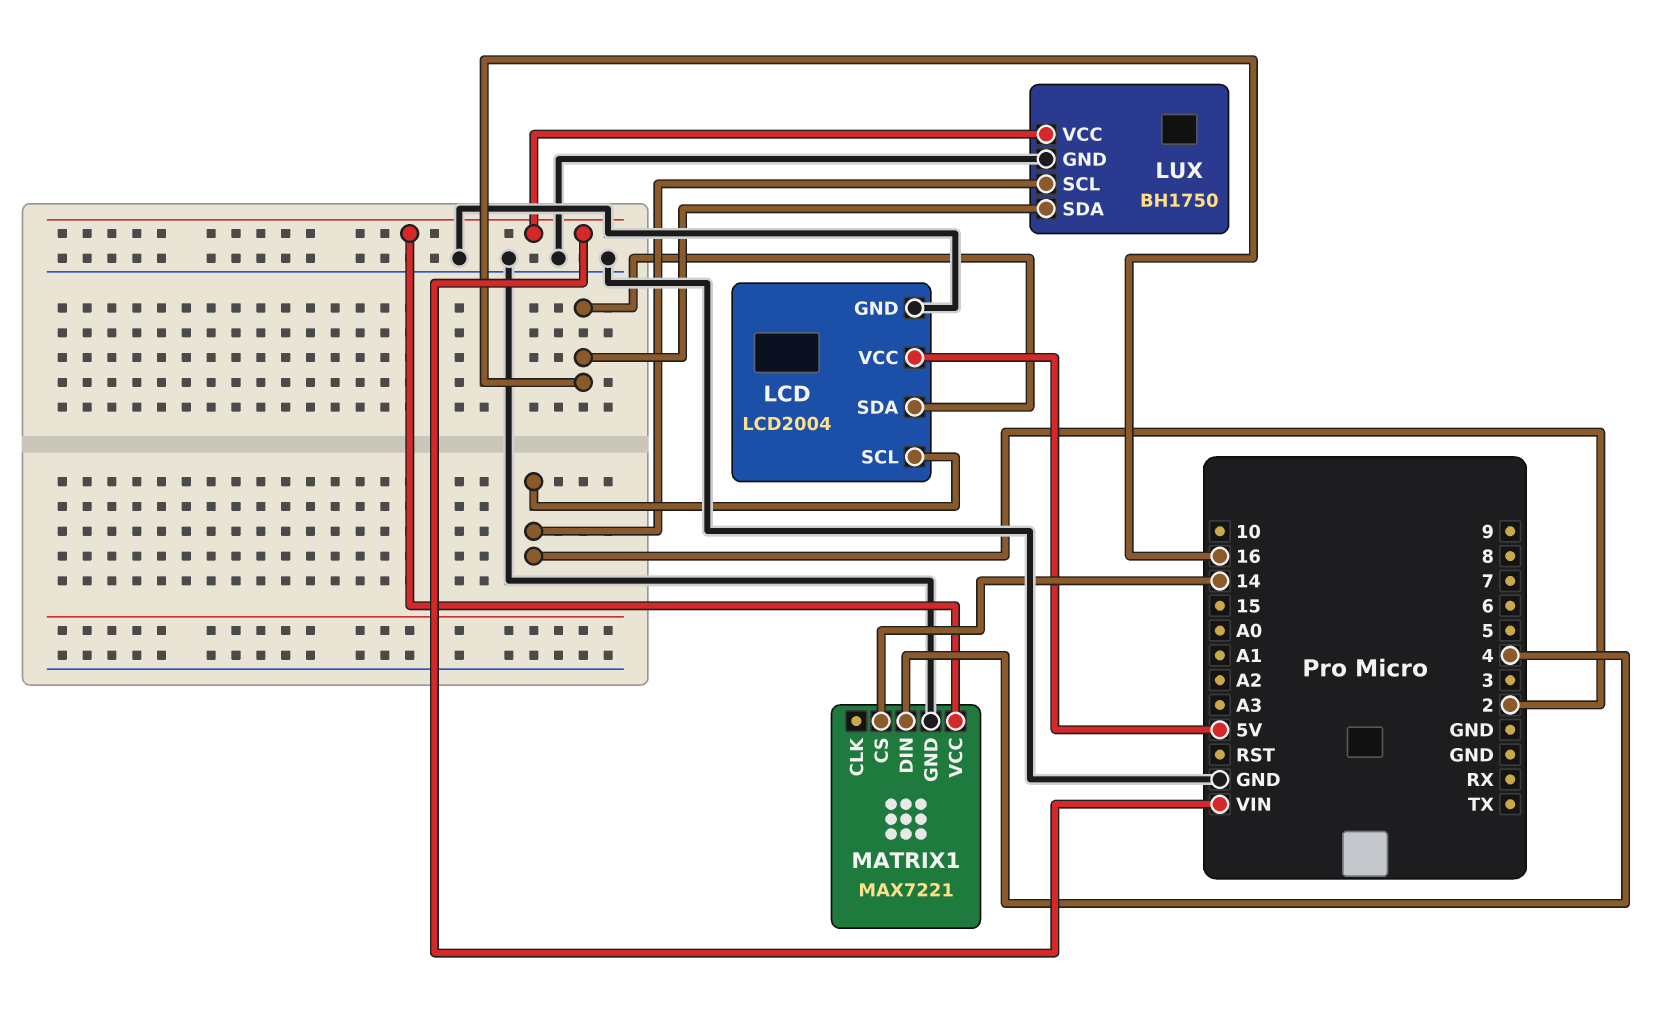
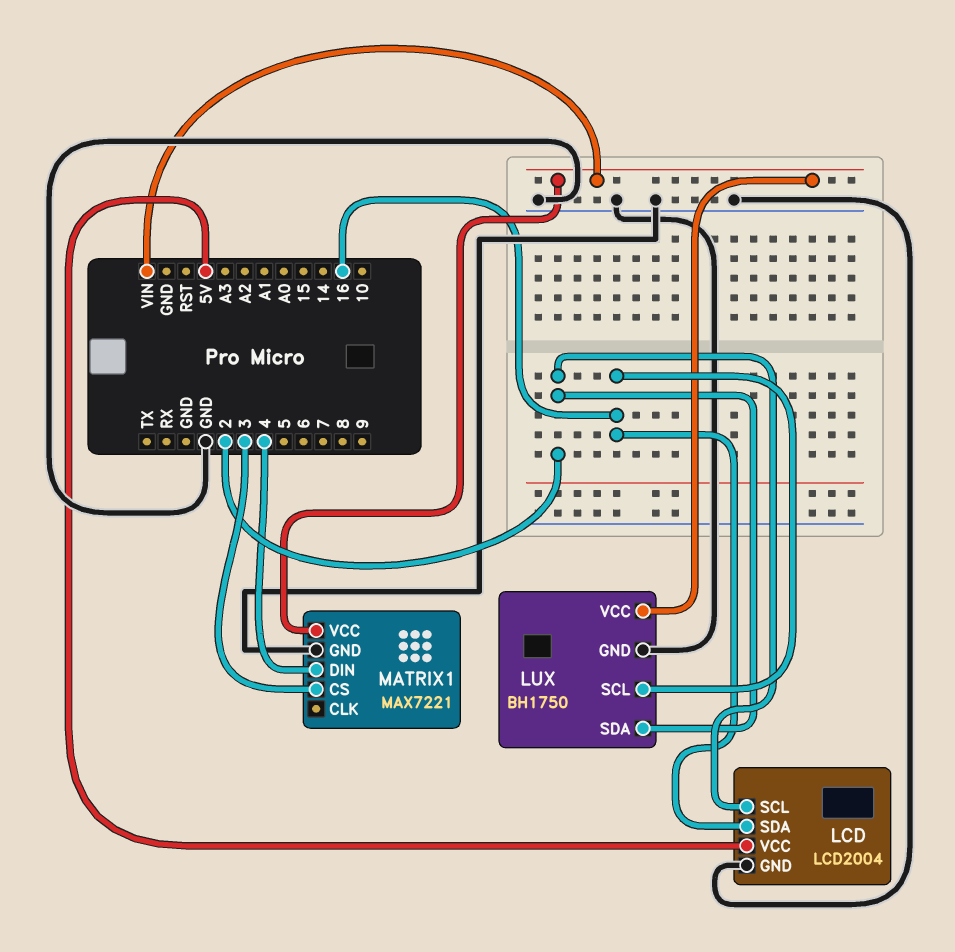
LUX pin SCL: 2 -> 16
LUX pin SDA: 16 -> 2
MATRIX1 pin CS: 14 -> 3

